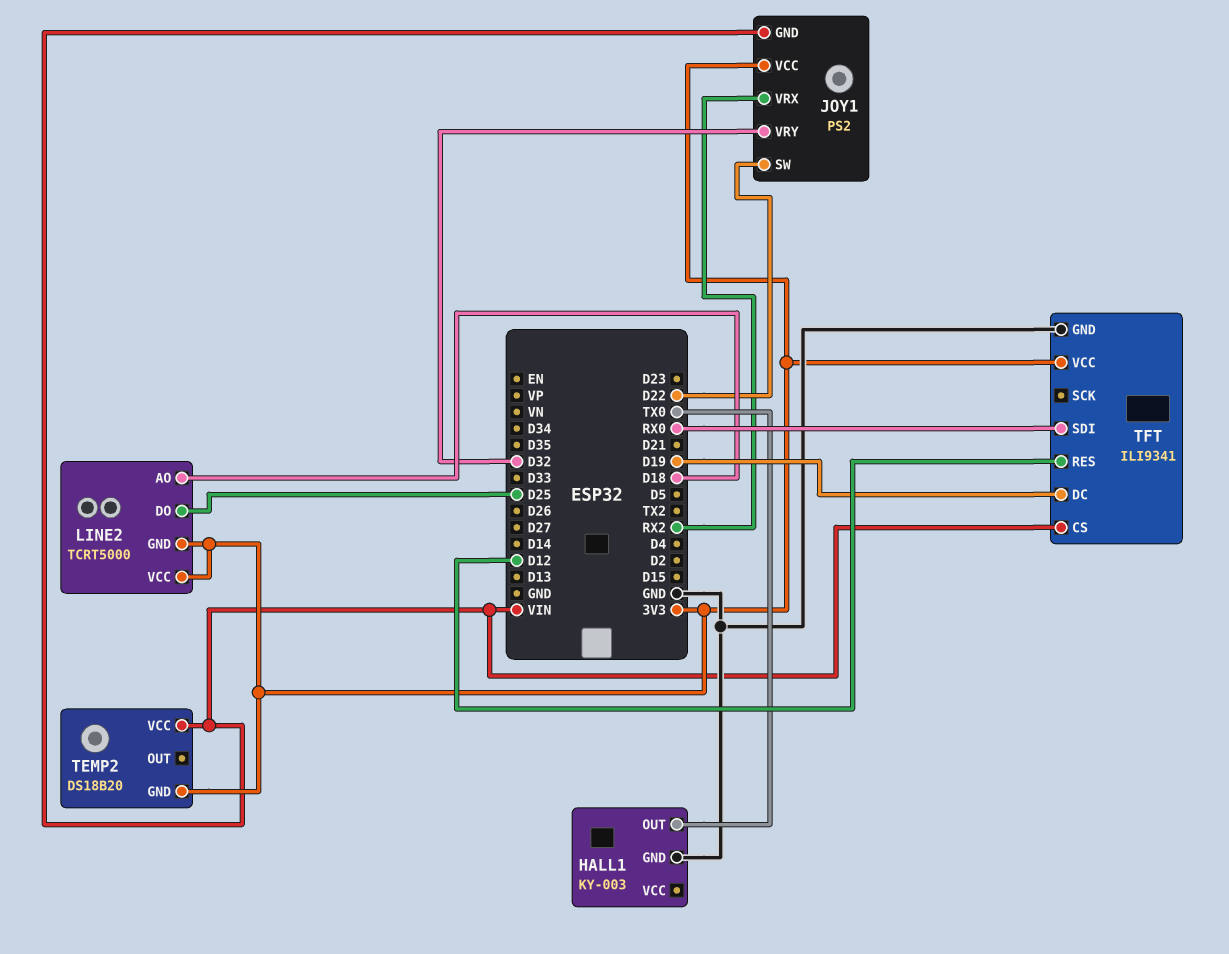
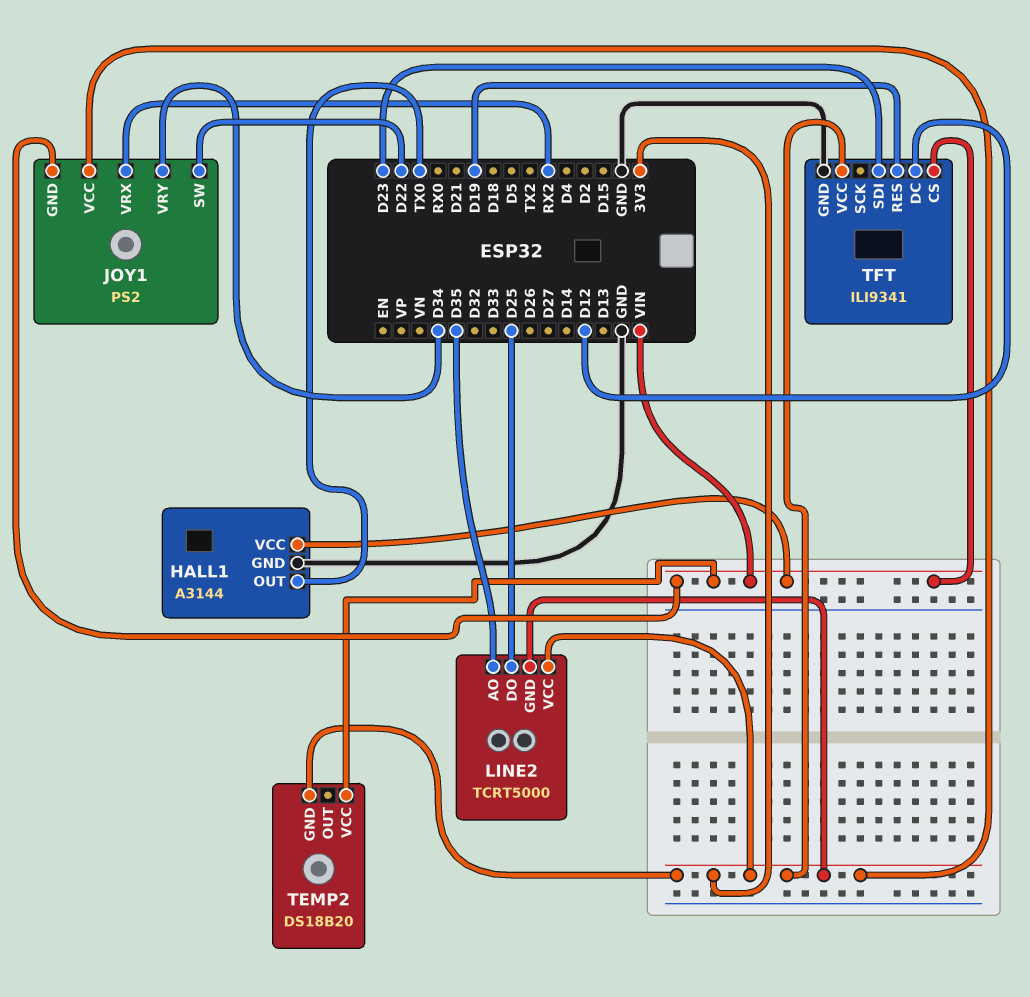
HALL1: KY-003 -> A3144
HALL1 pin VCC: none -> VIN
JOY1 pin VRY: D32 -> D34
LINE2 pin AO: D18 -> D35
TFT pin DC: D19 -> D12
TFT pin RES: D12 -> D19
TFT pin SDI: RX0 -> D23

